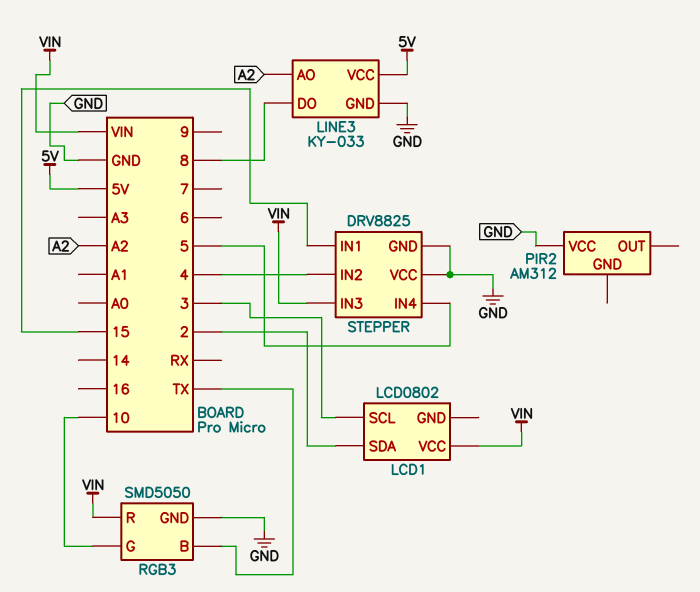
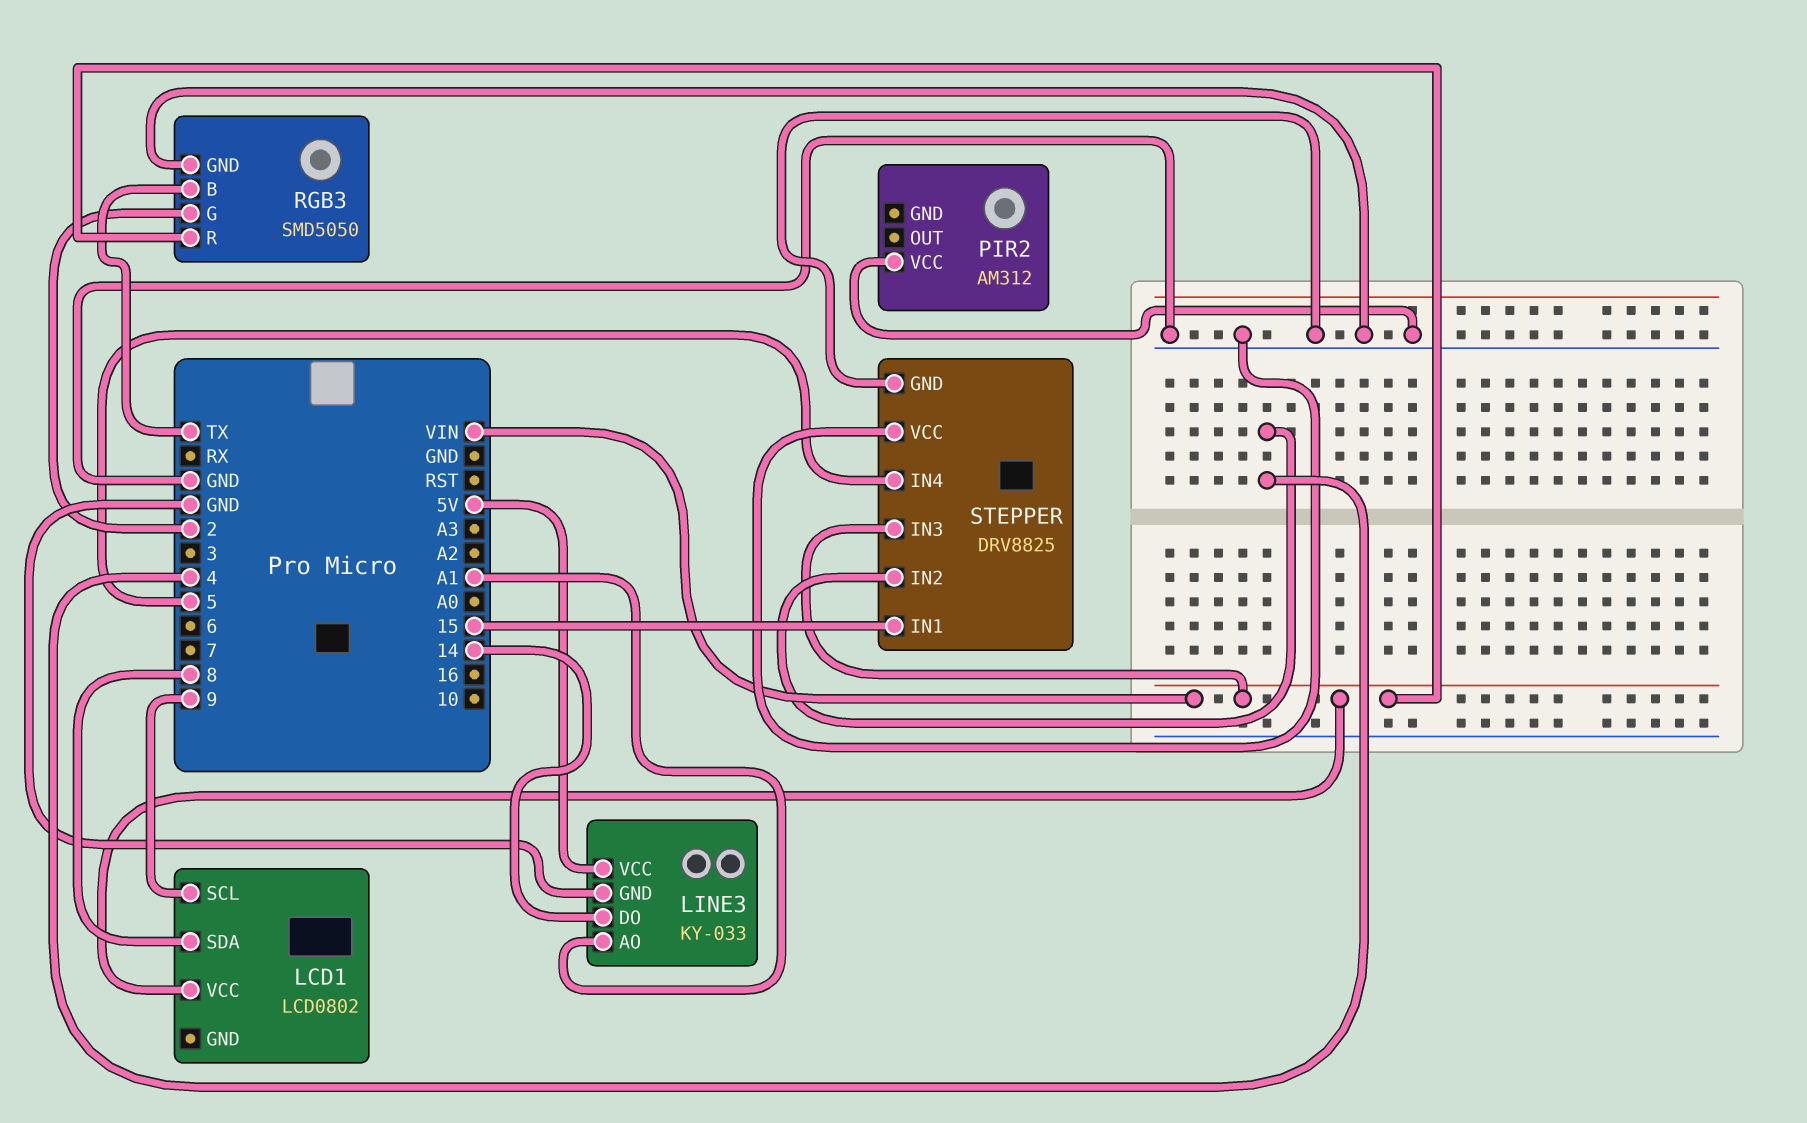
LCD1 pin SCL: 3 -> 9
LCD1 pin SDA: 2 -> 8
LINE3 pin AO: A2 -> A1
LINE3 pin DO: 8 -> 14
RGB3 pin G: 10 -> 2

